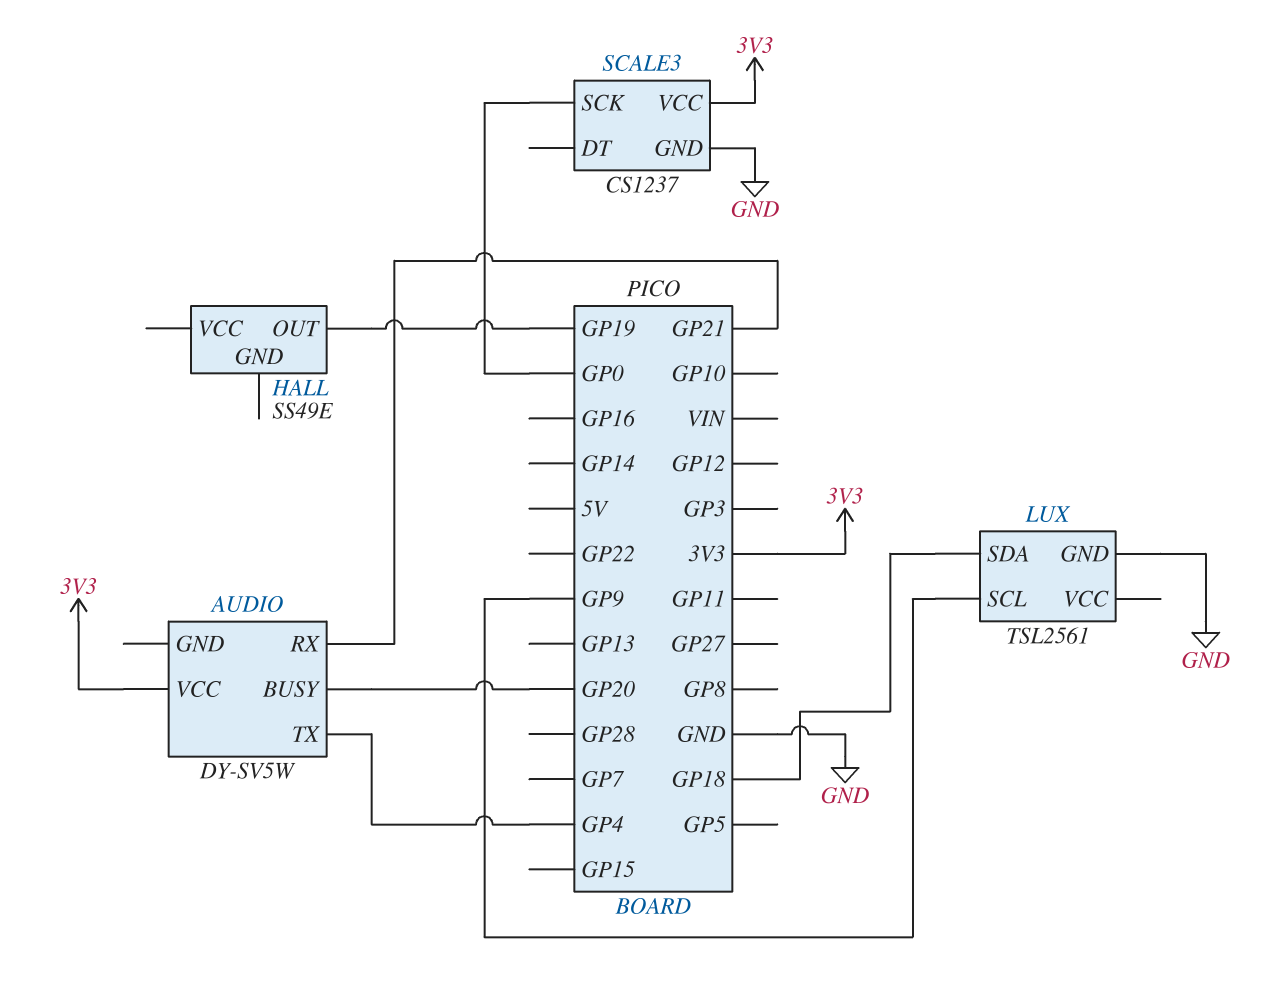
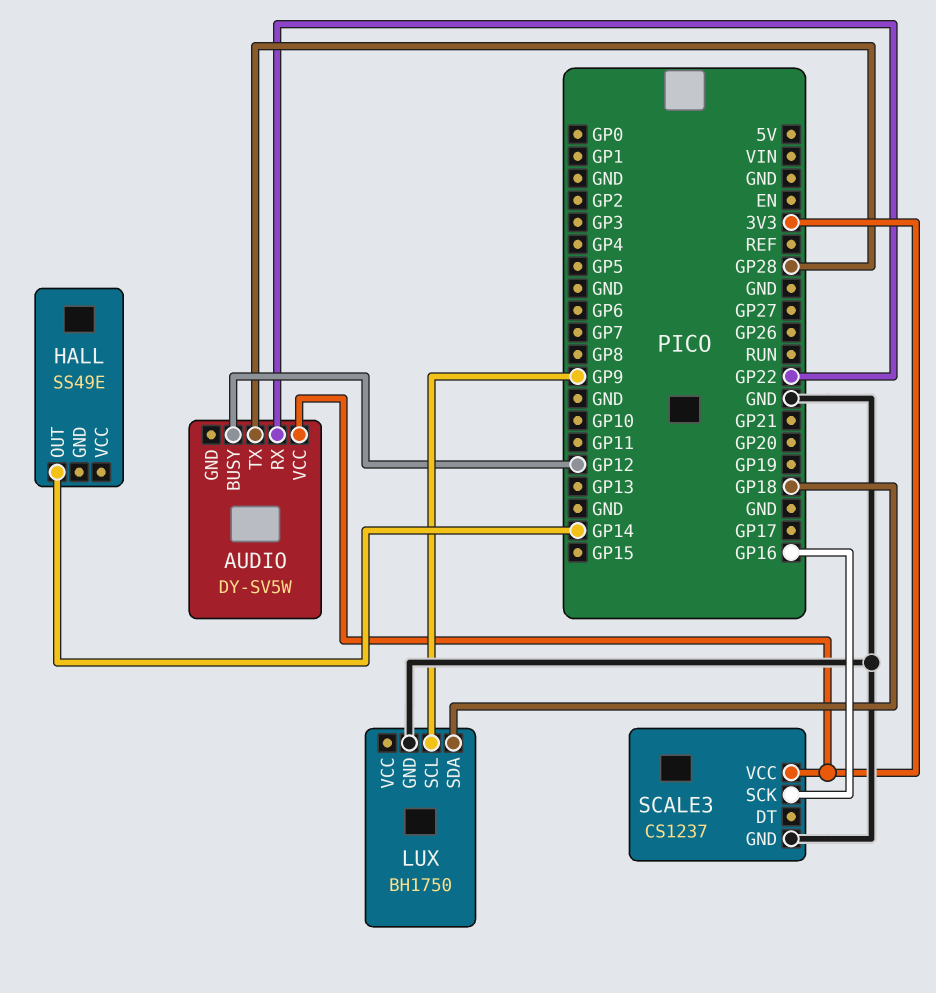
AUDIO pin BUSY: GP20 -> GP12
AUDIO pin RX: GP21 -> GP22
AUDIO pin TX: GP4 -> GP28
HALL pin OUT: GP19 -> GP14
LUX: TSL2561 -> BH1750
SCALE3 pin SCK: GP0 -> GP16

